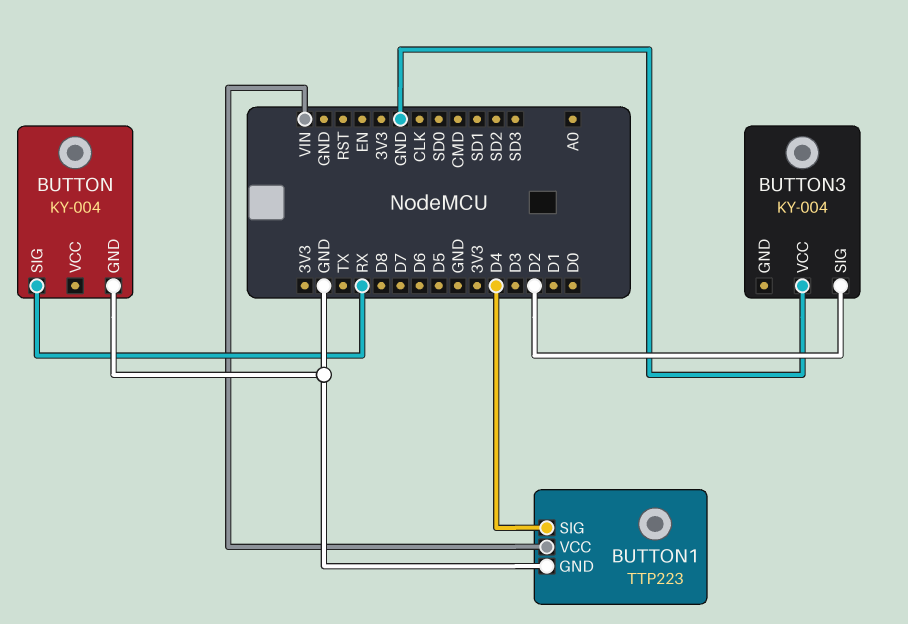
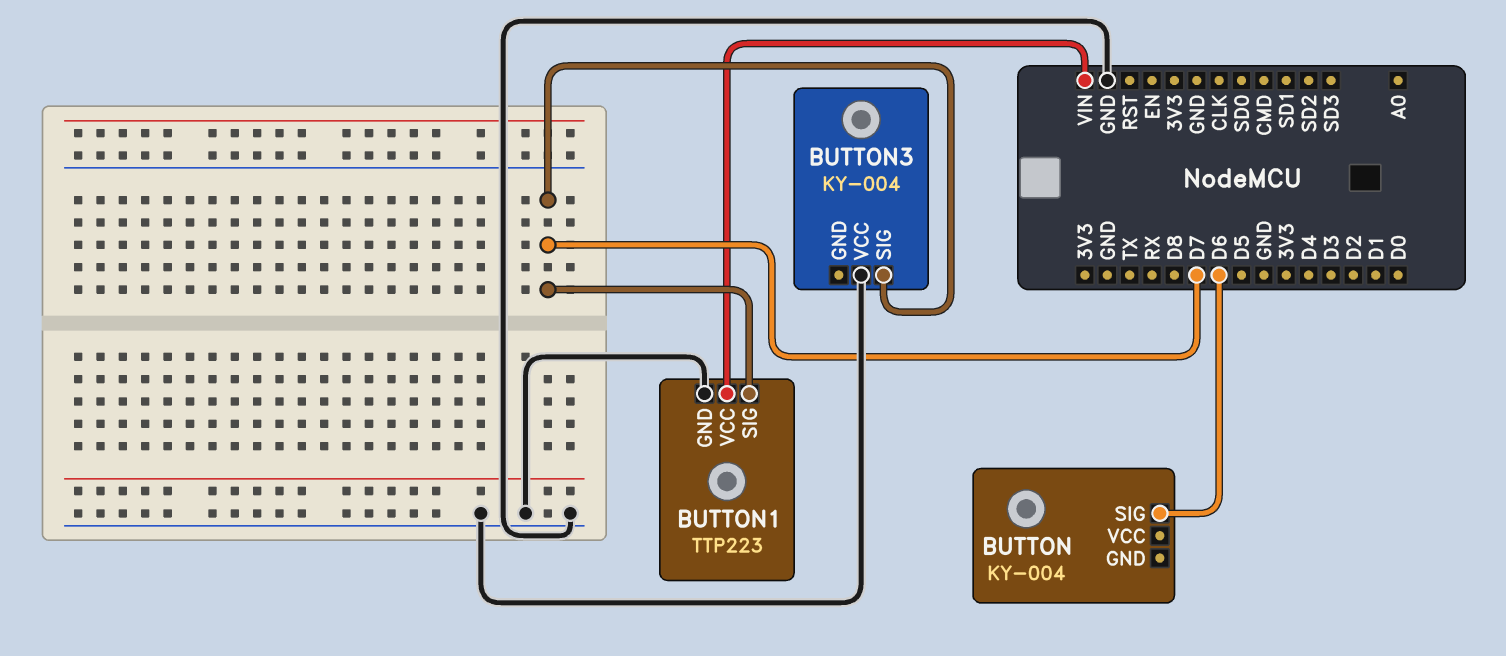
BUTTON pin GND: GND -> none
BUTTON pin SIG: RX -> D6
BUTTON1 pin SIG: D4 -> D7
BUTTON3 pin SIG: D2 -> D7

